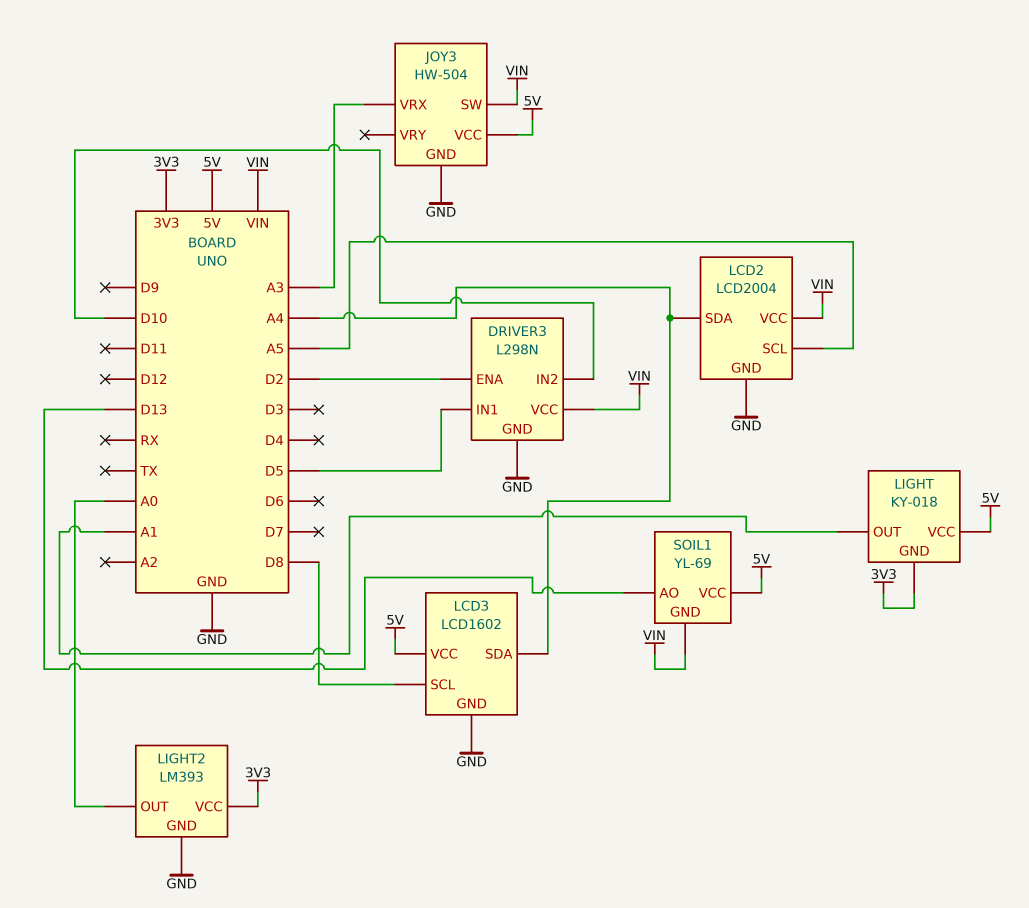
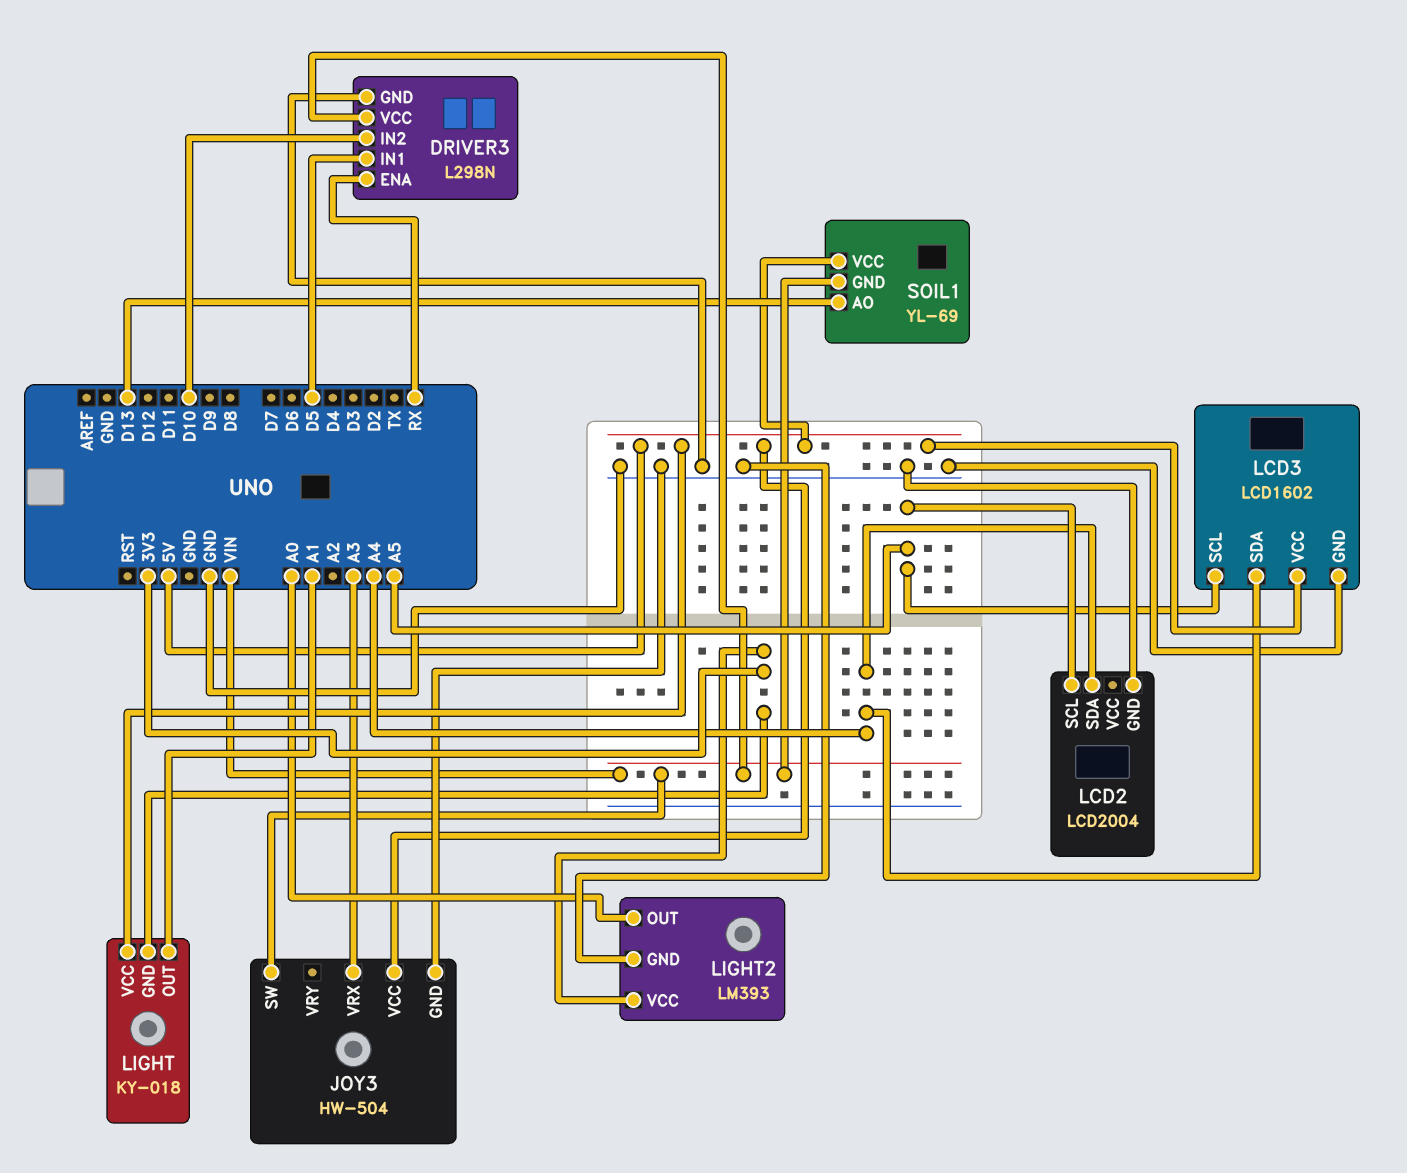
DRIVER3 pin ENA: D2 -> RX
LCD2 pin VCC: VIN -> none
LCD3 pin SCL: D8 -> A5

